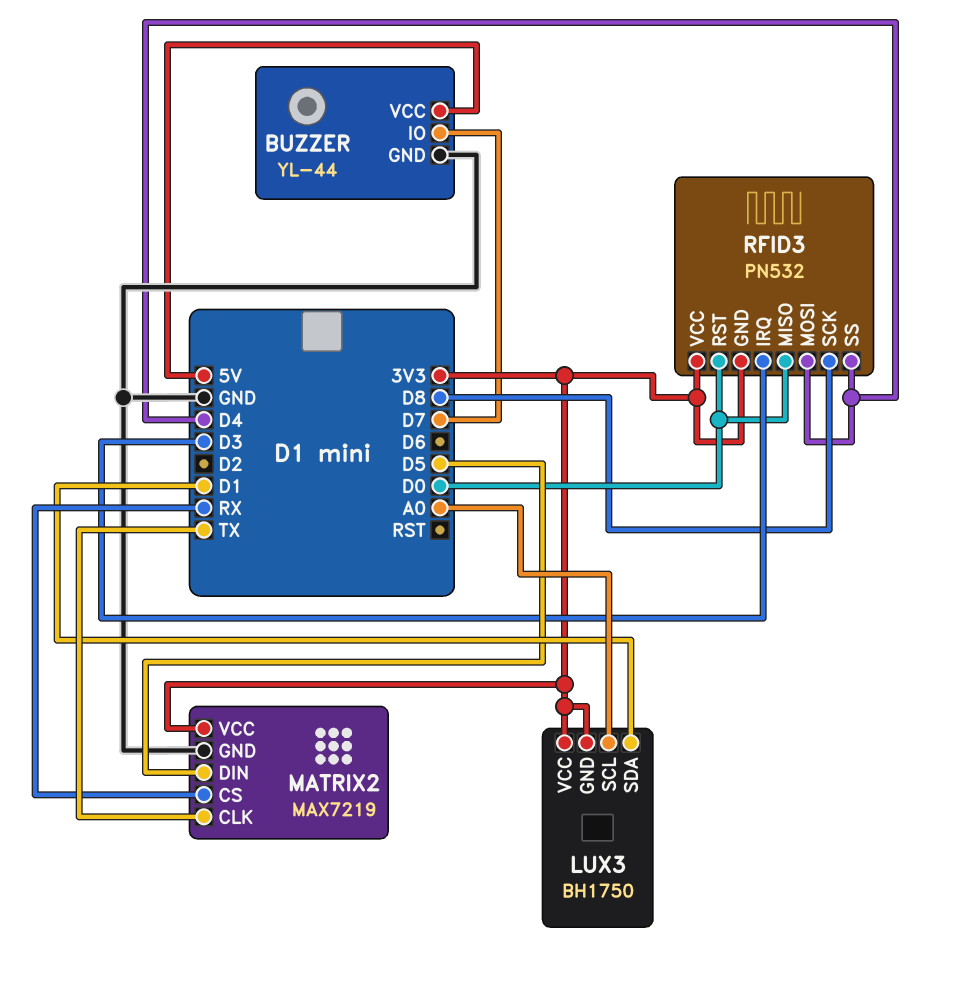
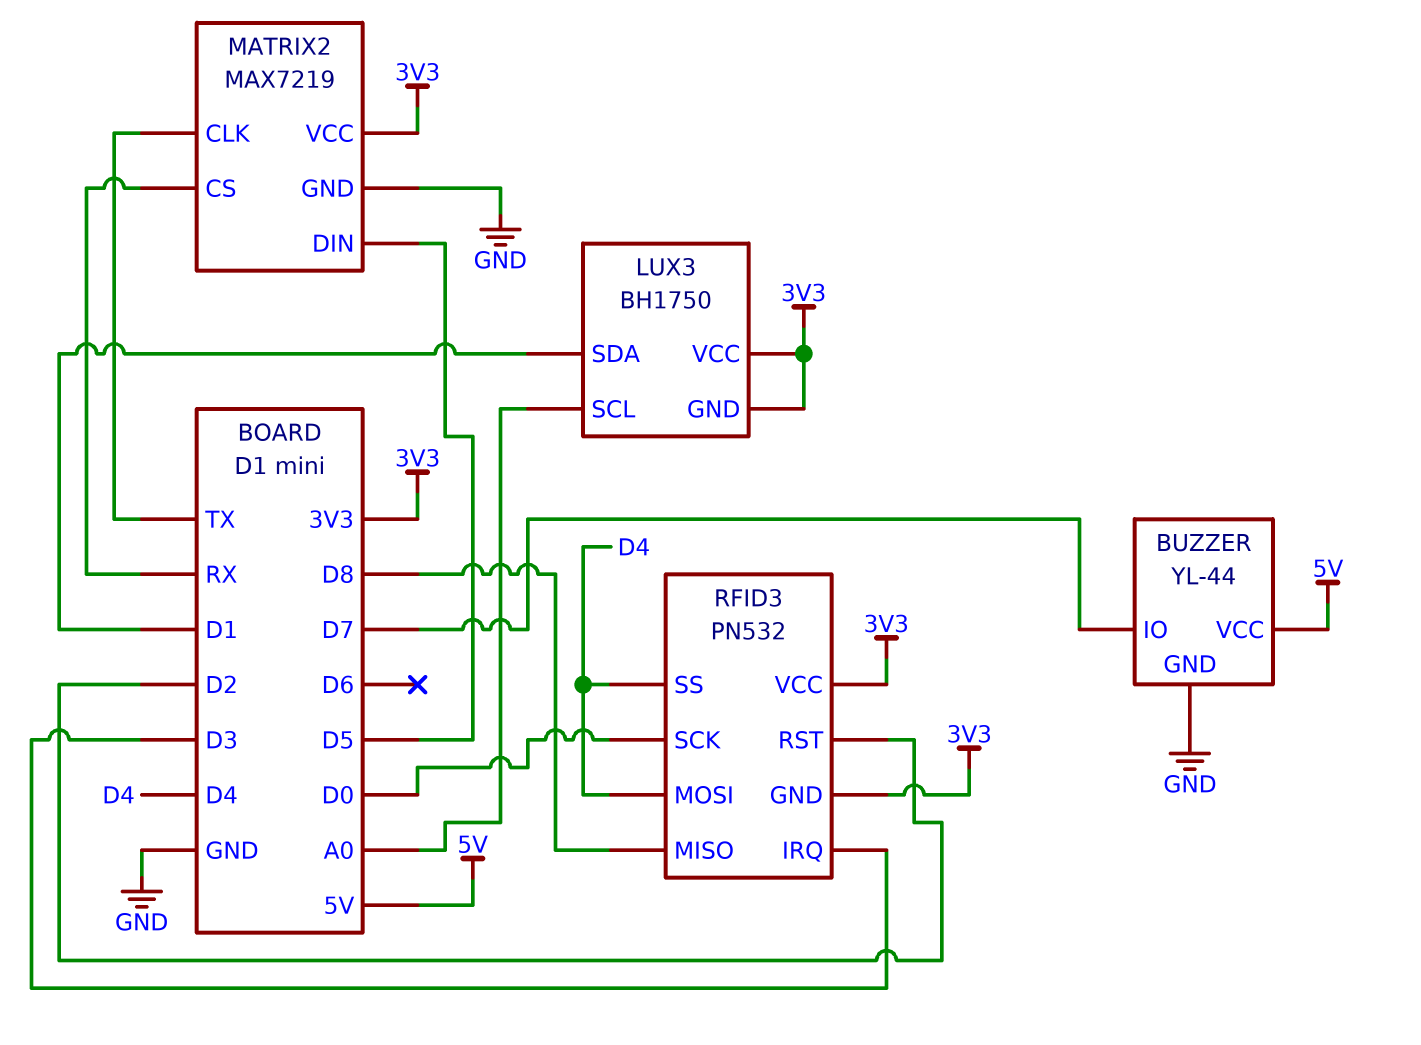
RFID3 pin MISO: D0 -> D8
RFID3 pin RST: D0 -> D2
RFID3 pin SCK: D8 -> D0

